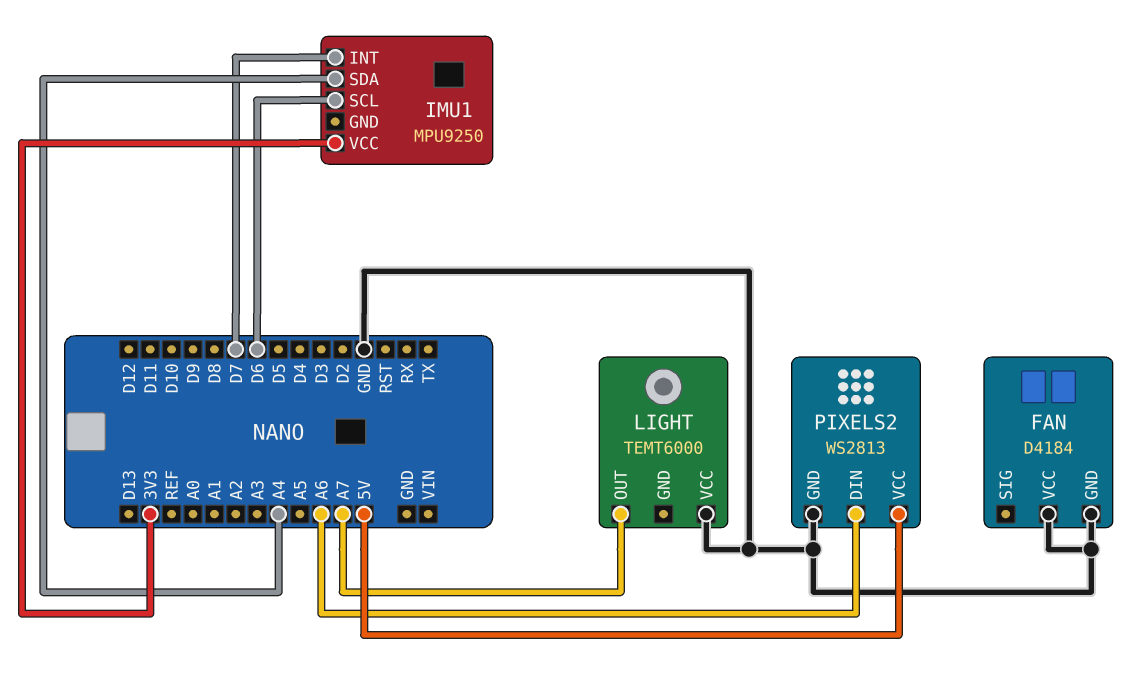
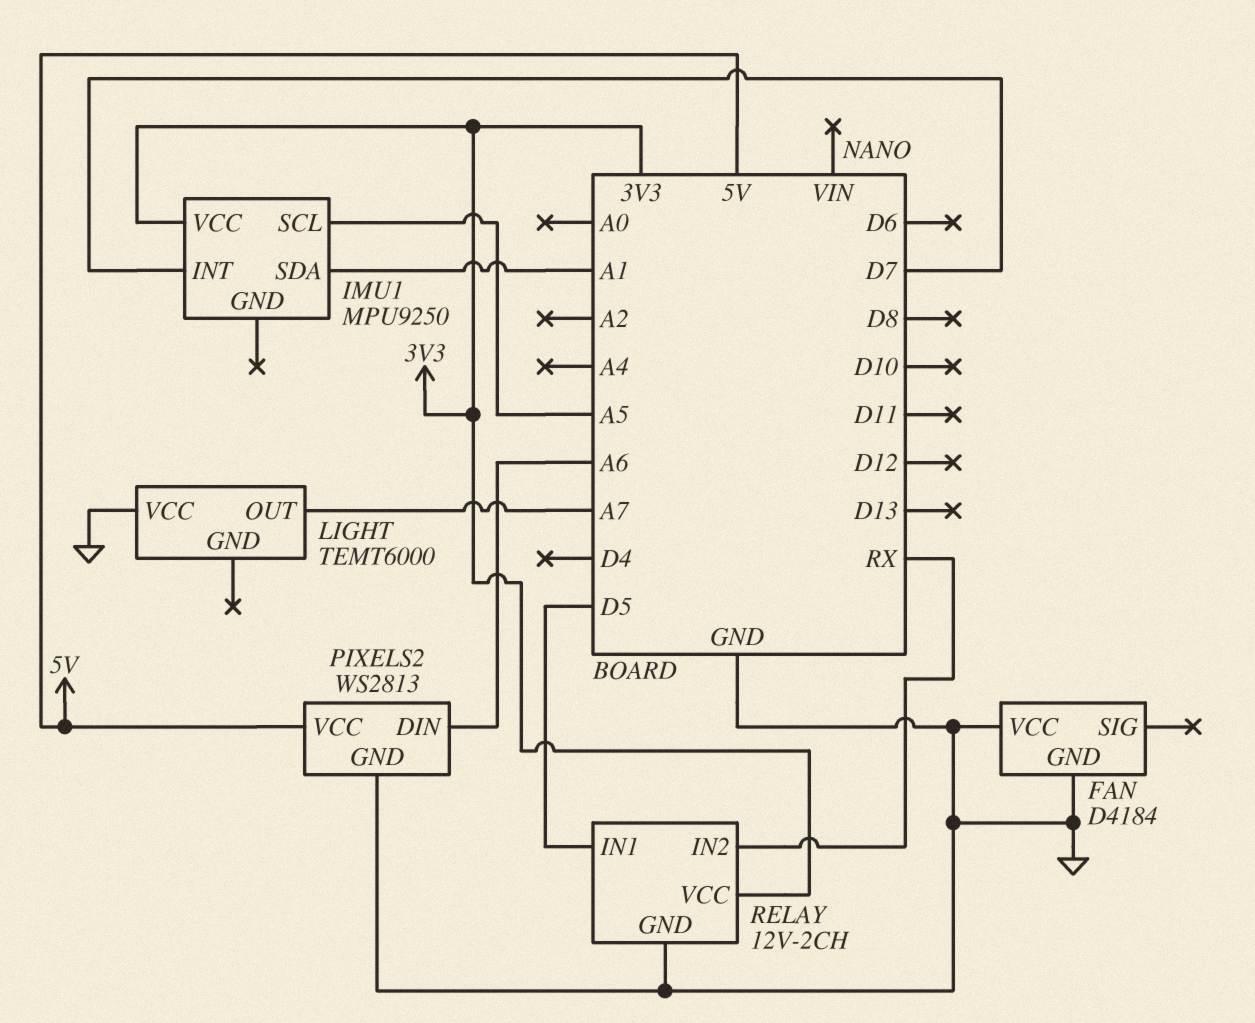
IMU1 pin SCL: D6 -> A5
IMU1 pin SDA: A4 -> A1
RELAY: none -> 12V-2CH
RELAY pin GND: none -> GND
RELAY pin IN1: none -> D5
RELAY pin IN2: none -> RX
RELAY pin VCC: none -> 3V3

